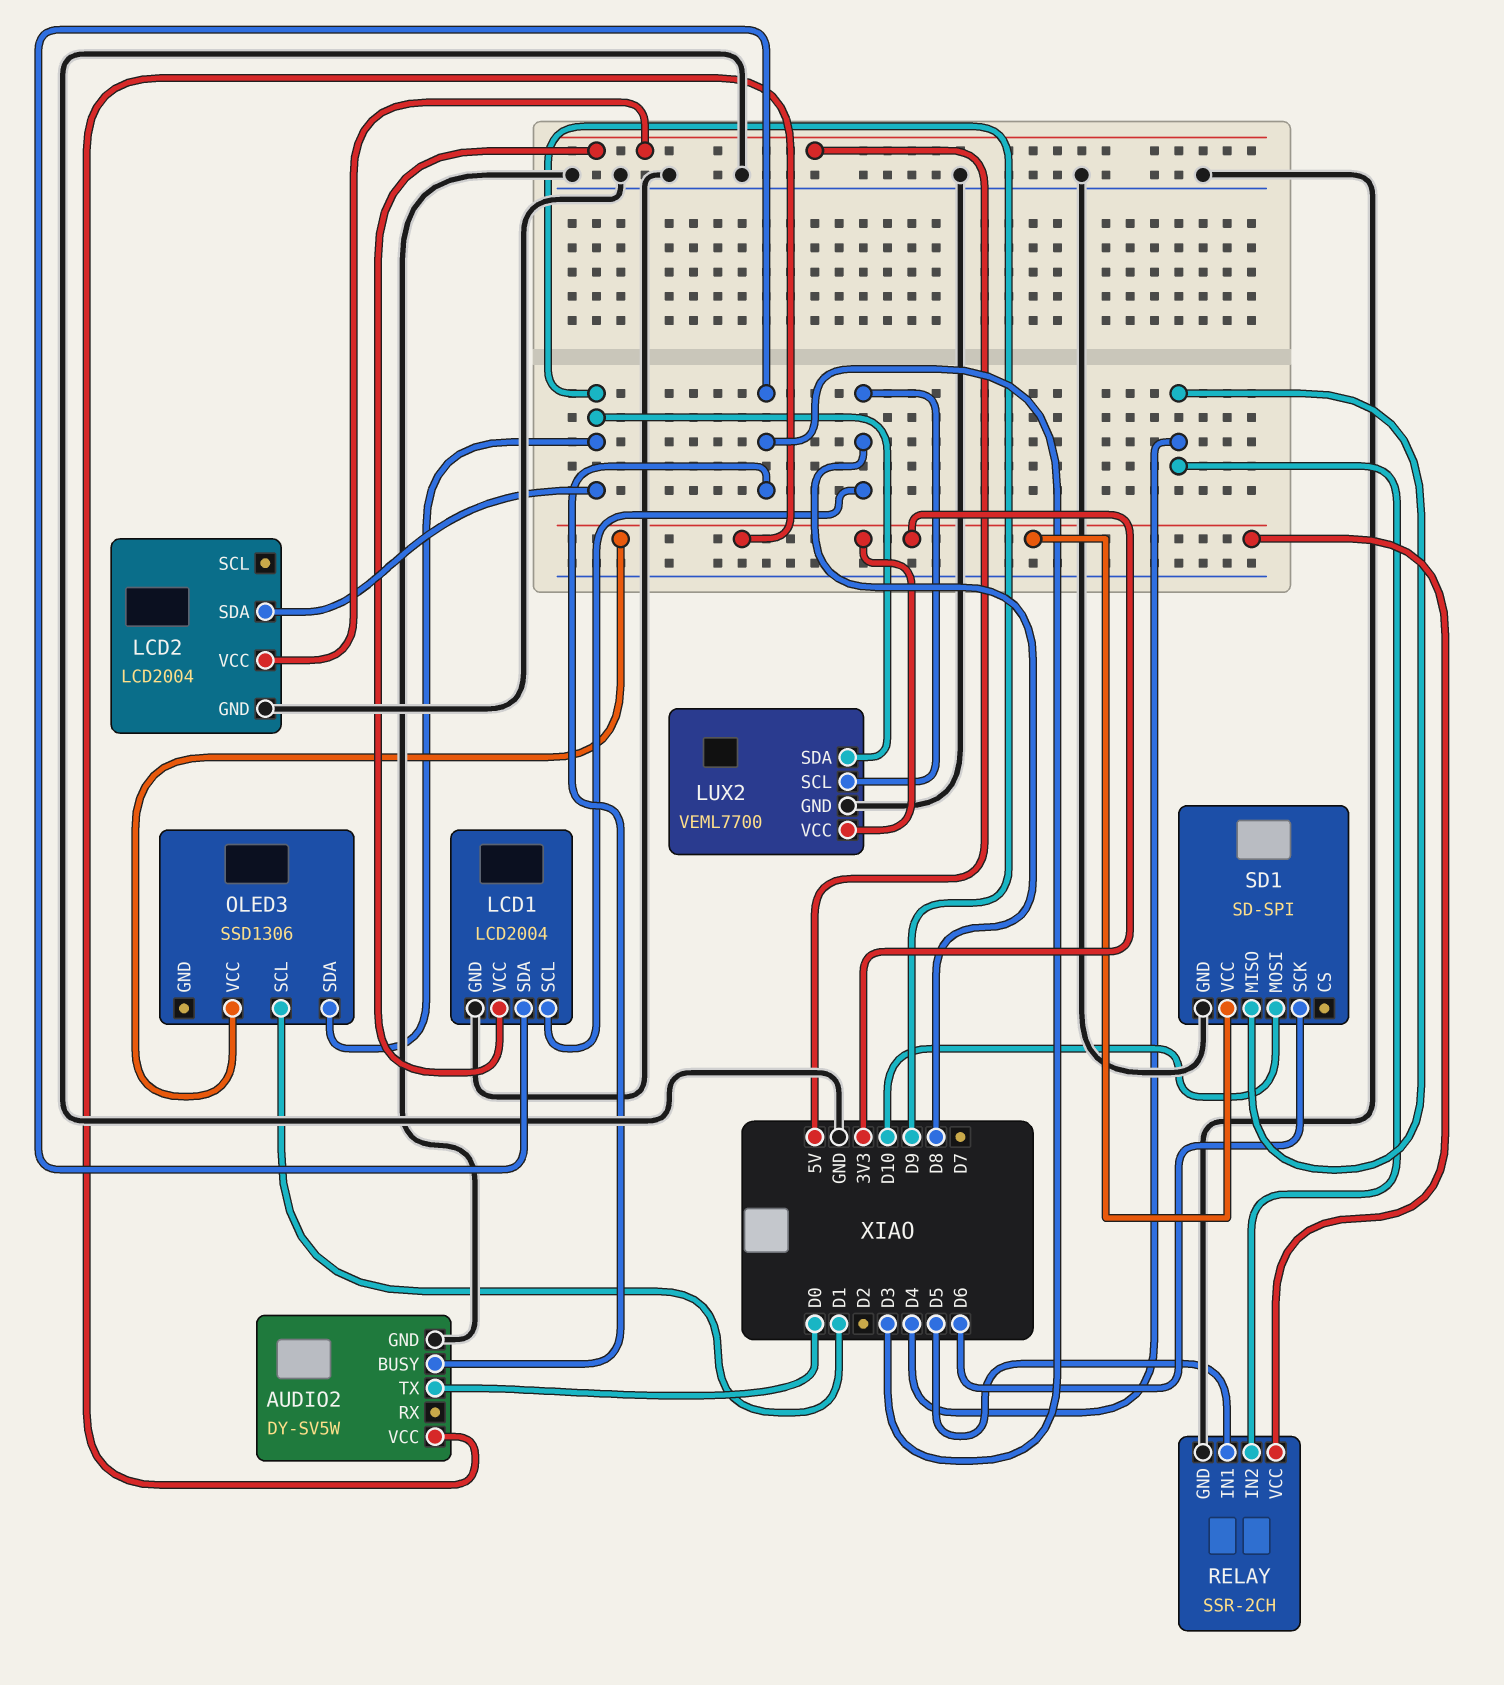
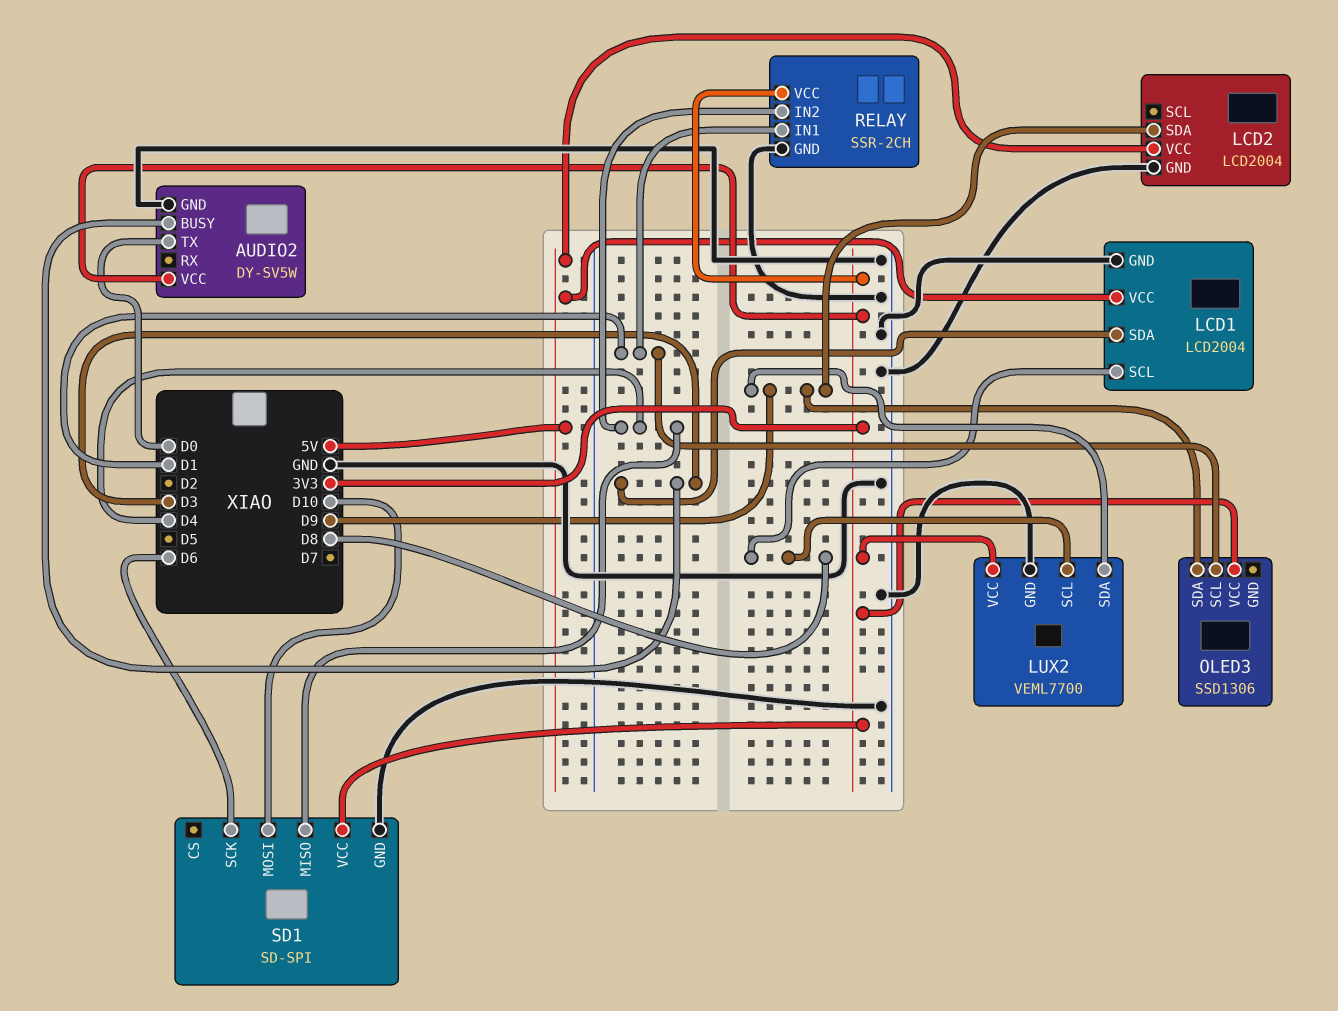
RELAY pin IN1: D5 -> D1

